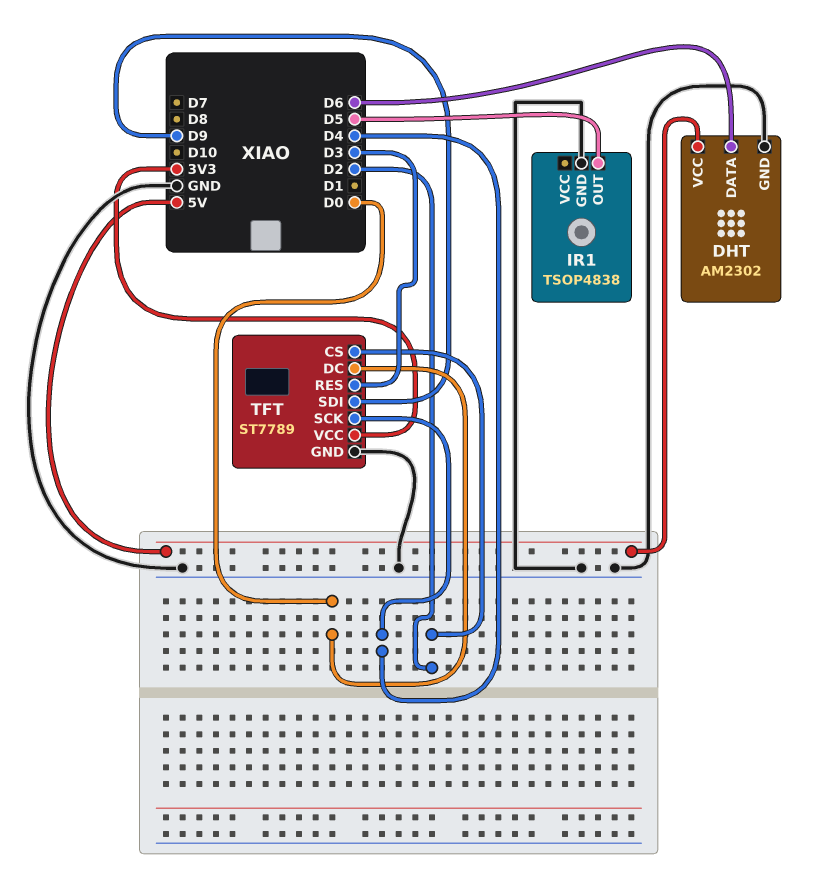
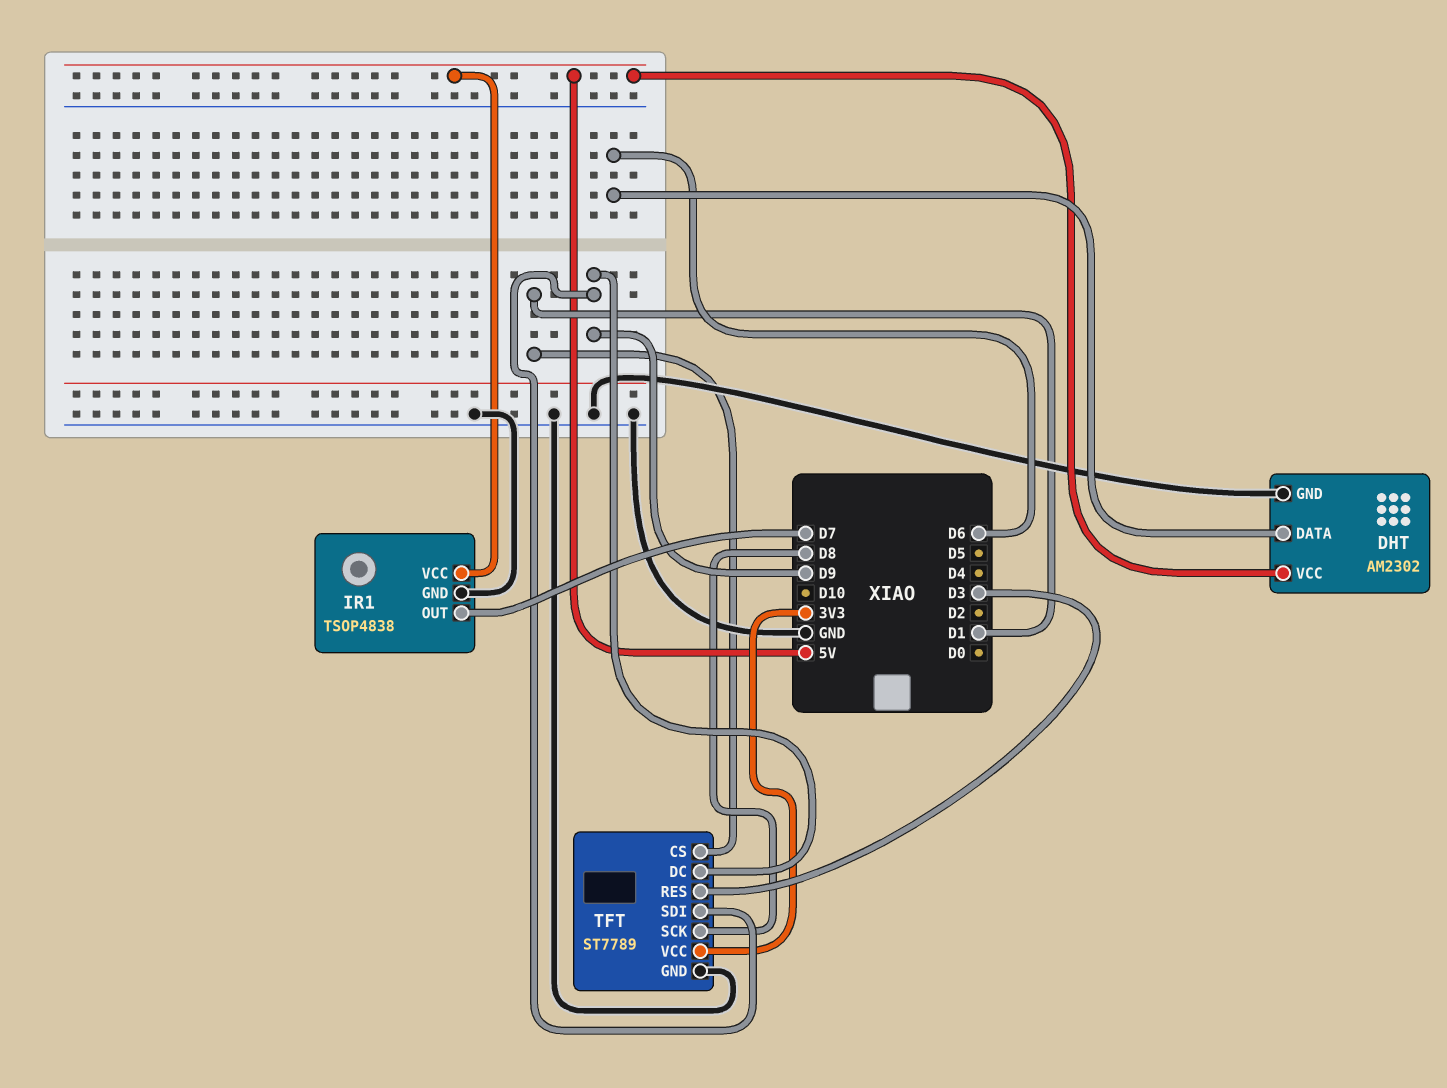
IR1 pin OUT: D5 -> D7
IR1 pin VCC: none -> 5V
TFT pin CS: D2 -> D1
TFT pin DC: D0 -> D9
TFT pin SCK: D4 -> D8

